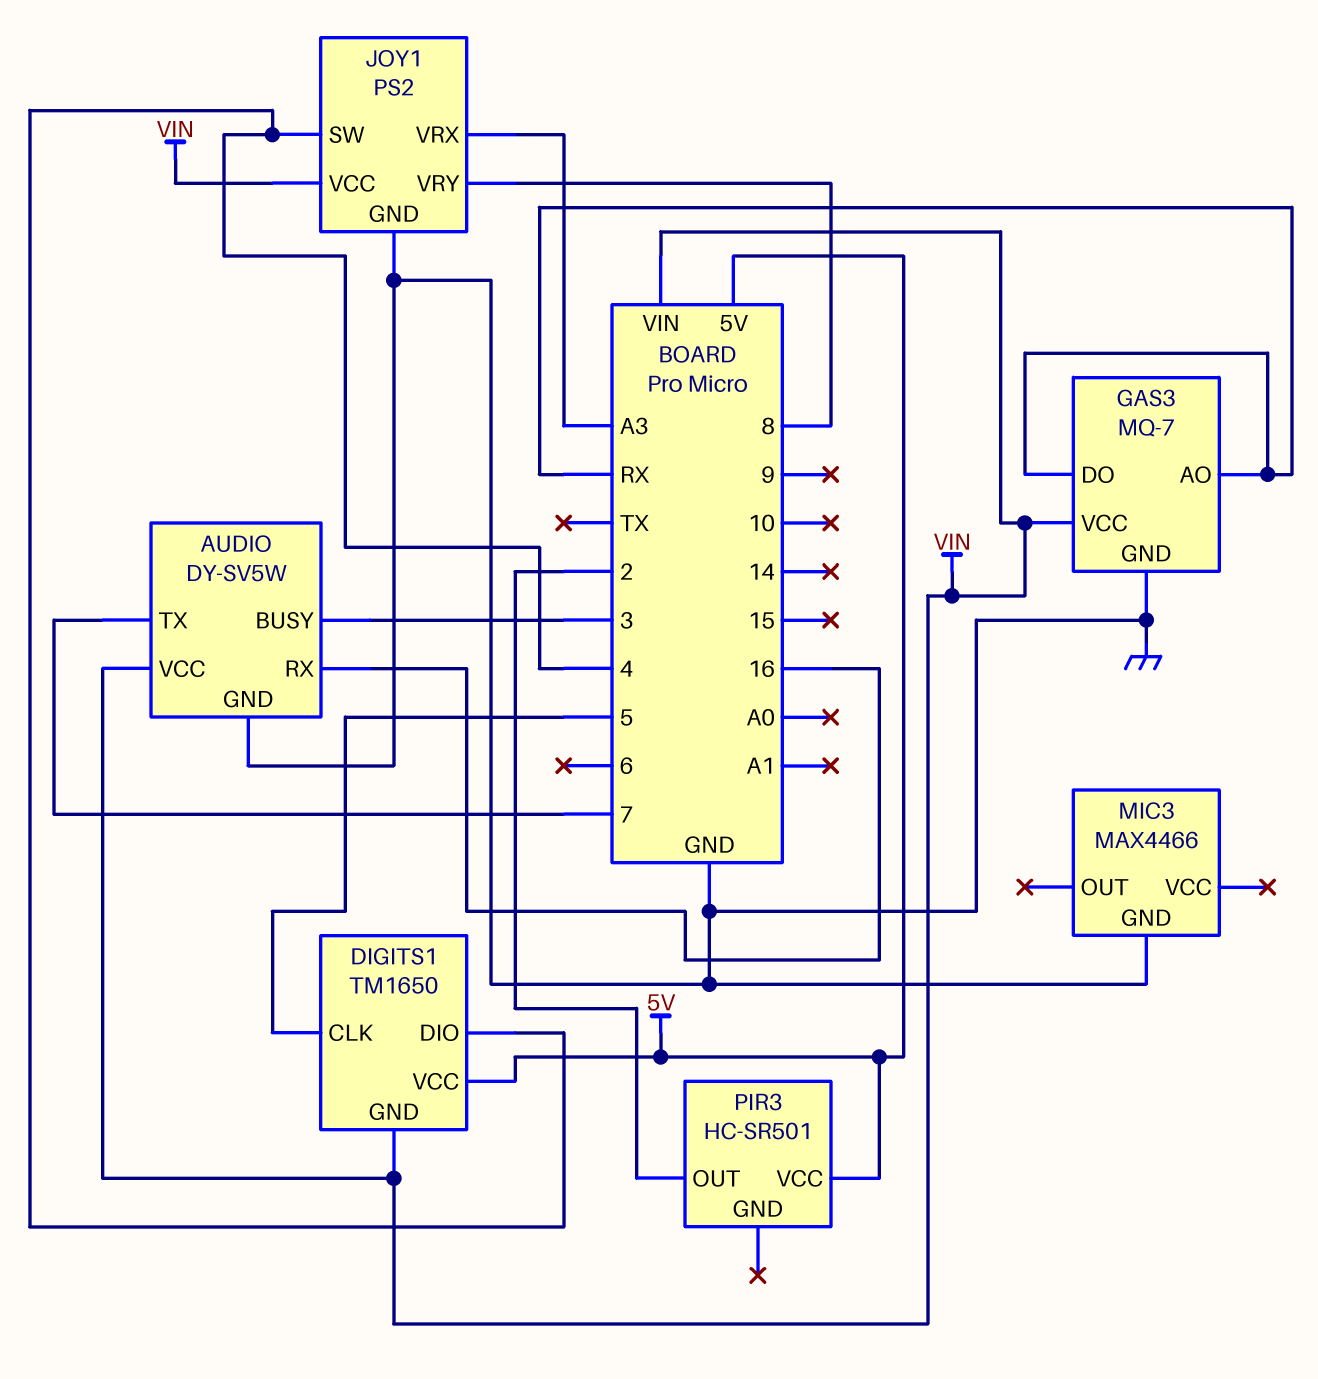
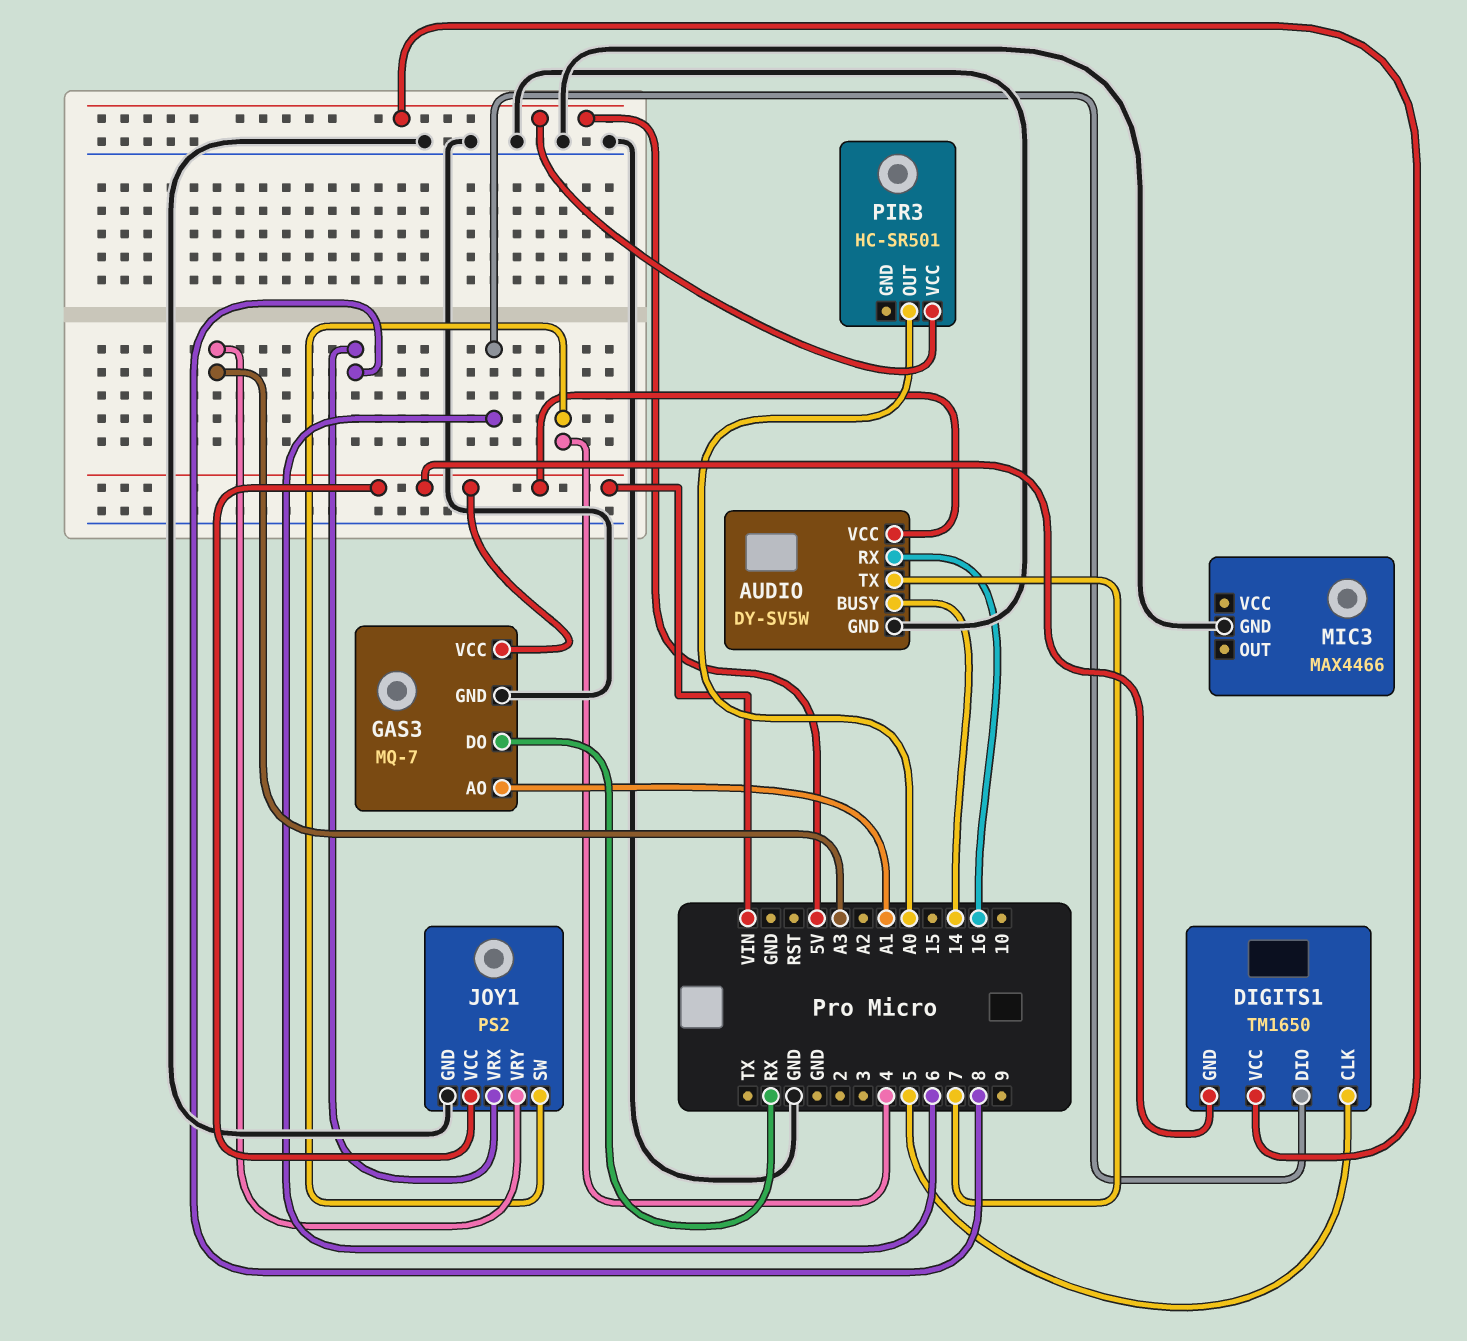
AUDIO pin BUSY: 3 -> 14
DIGITS1 pin DIO: 4 -> 6
GAS3 pin AO: RX -> A1
JOY1 pin VRX: A3 -> 8
JOY1 pin VRY: 8 -> A3
PIR3 pin OUT: 2 -> A0

